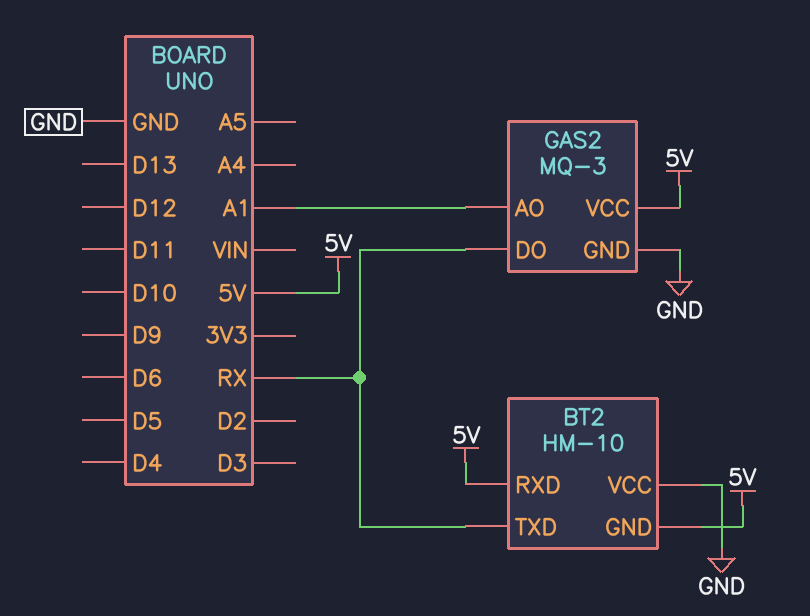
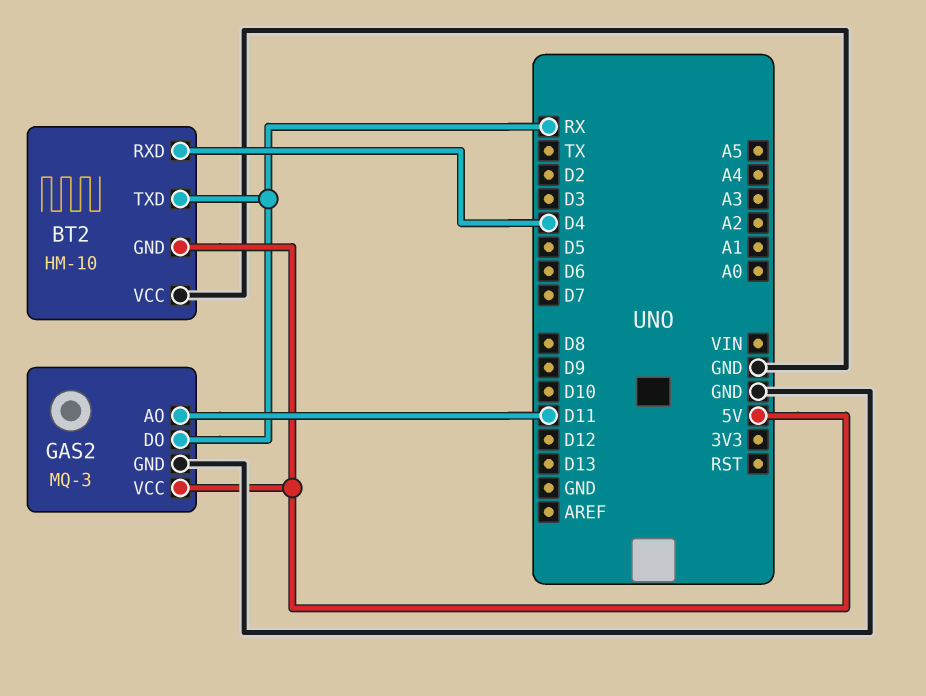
BT2 pin RXD: 5V -> D4
GAS2 pin AO: A1 -> D11

